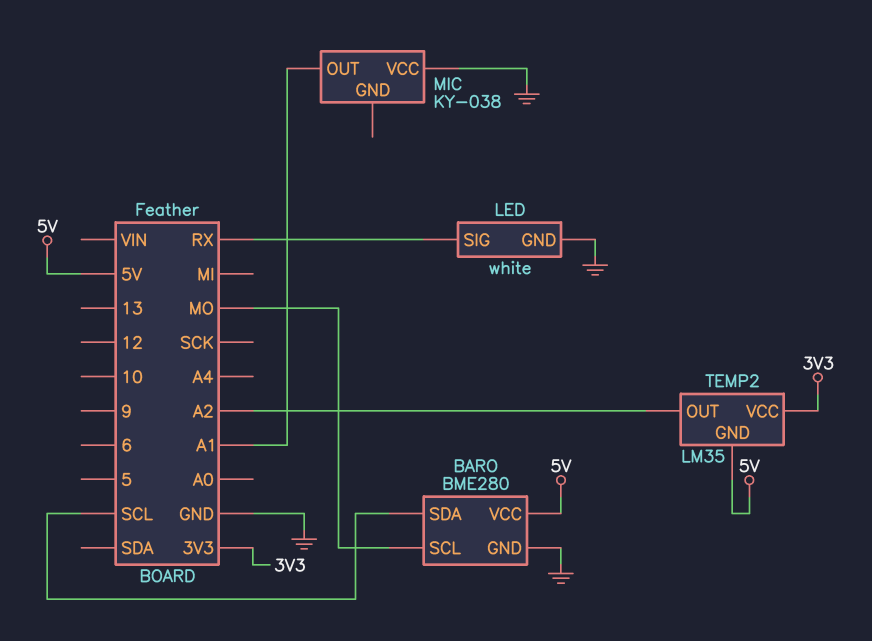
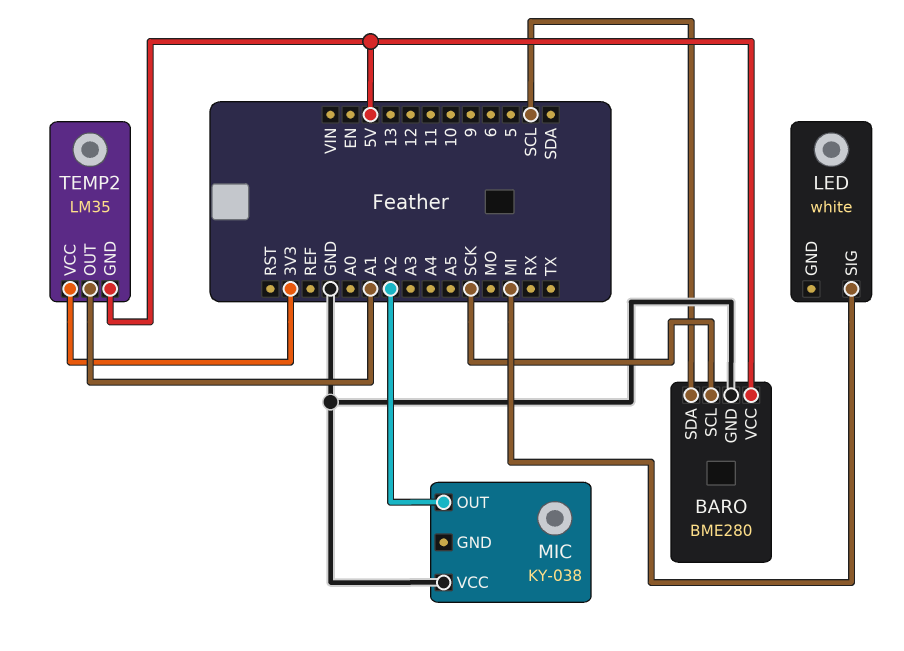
BARO pin SCL: MO -> SCK
LED pin GND: GND -> none
LED pin SIG: RX -> MI
MIC pin OUT: A1 -> A2
TEMP2 pin OUT: A2 -> A1

